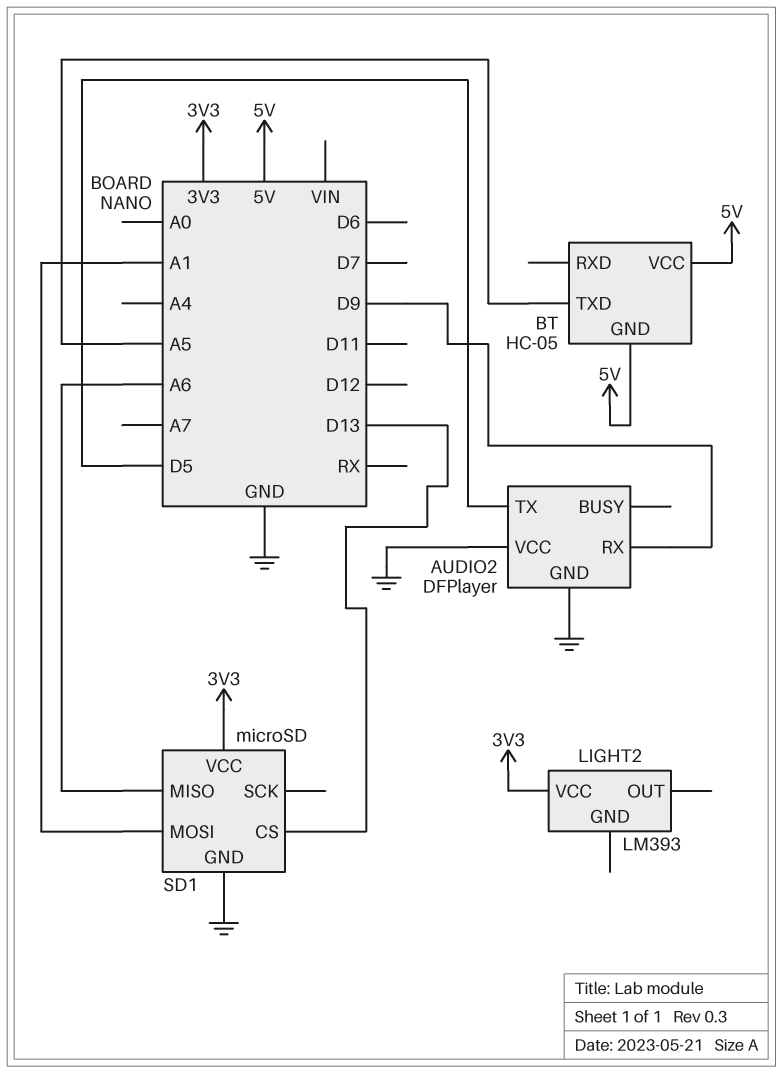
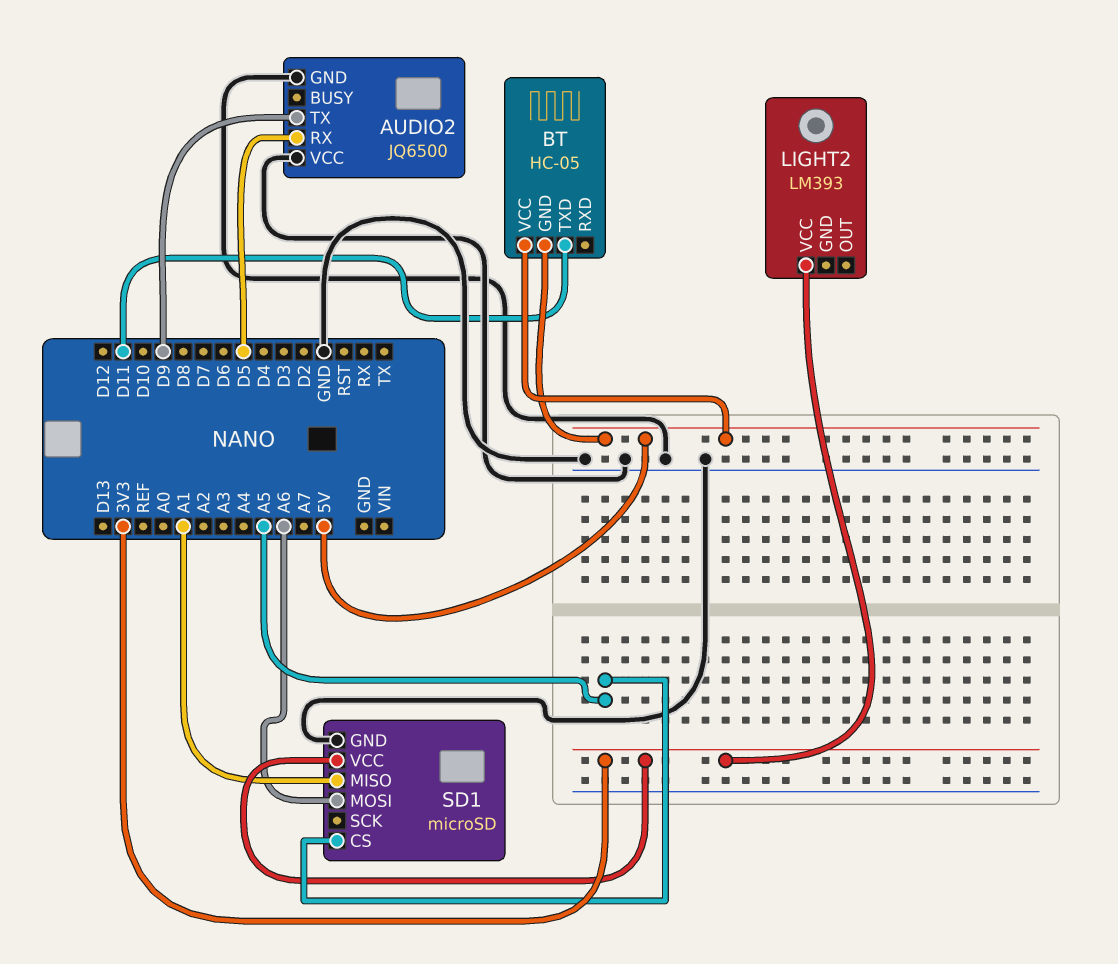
AUDIO2: DFPlayer -> JQ6500
AUDIO2 pin RX: D9 -> D5
AUDIO2 pin TX: D5 -> D9
BT pin TXD: A5 -> D11
SD1 pin CS: D13 -> A5
SD1 pin MISO: A6 -> A1
SD1 pin MOSI: A1 -> A6

